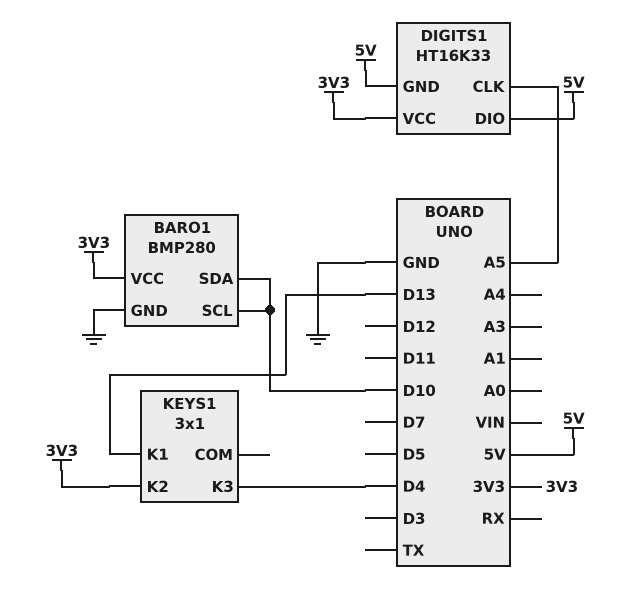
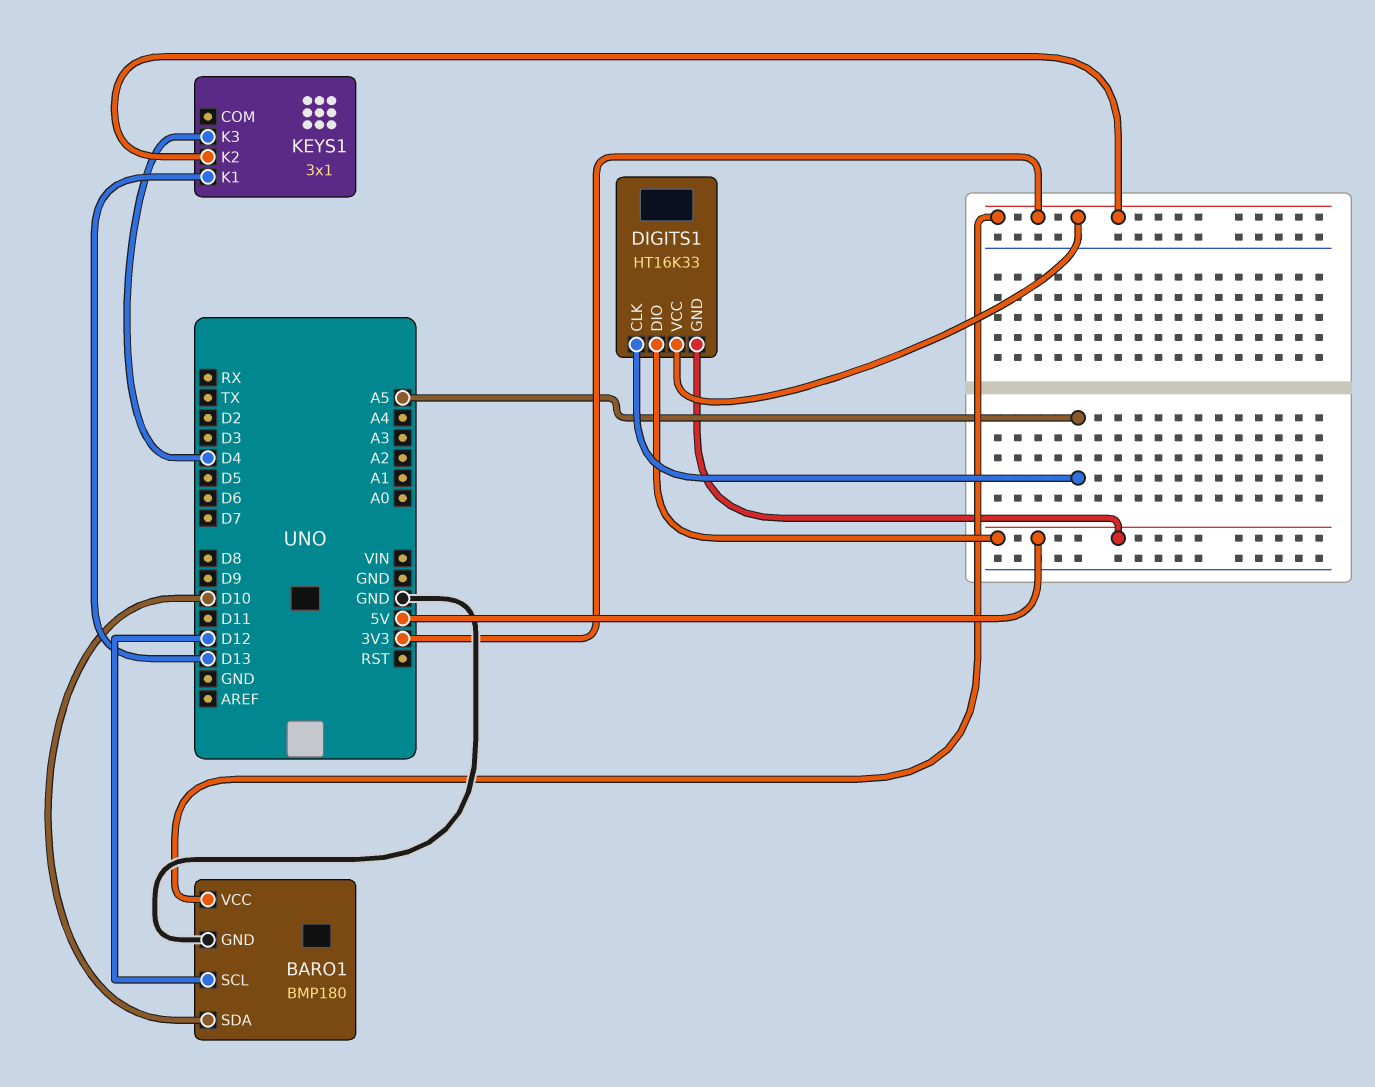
BARO1: BMP280 -> BMP180
BARO1 pin SCL: D10 -> D12

